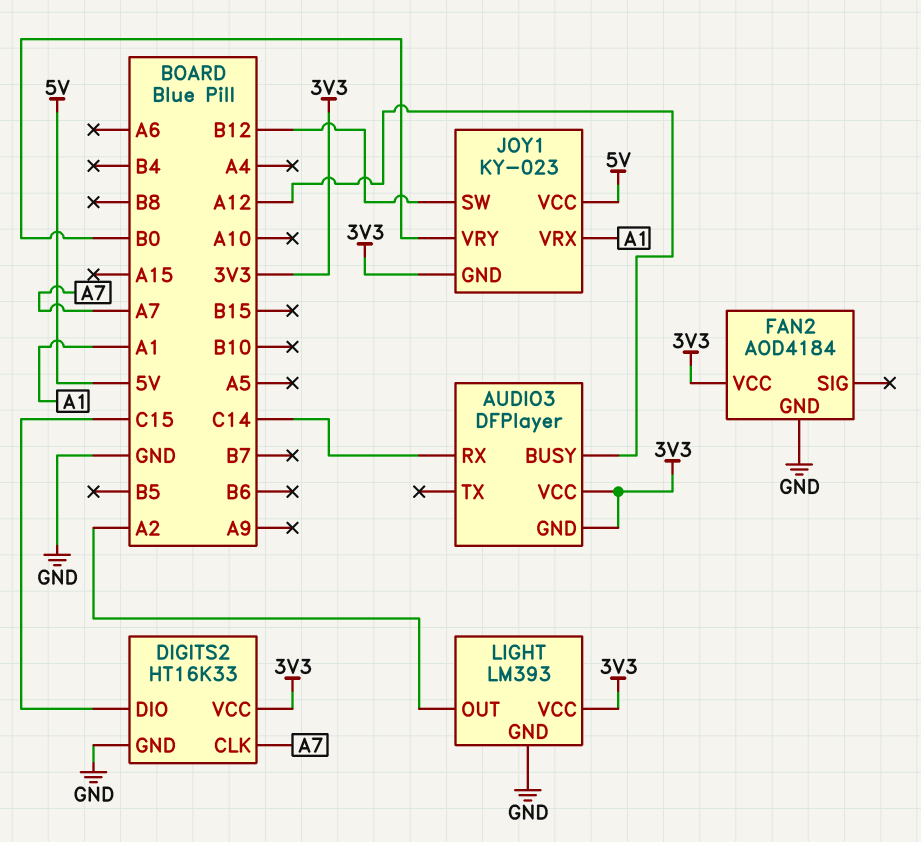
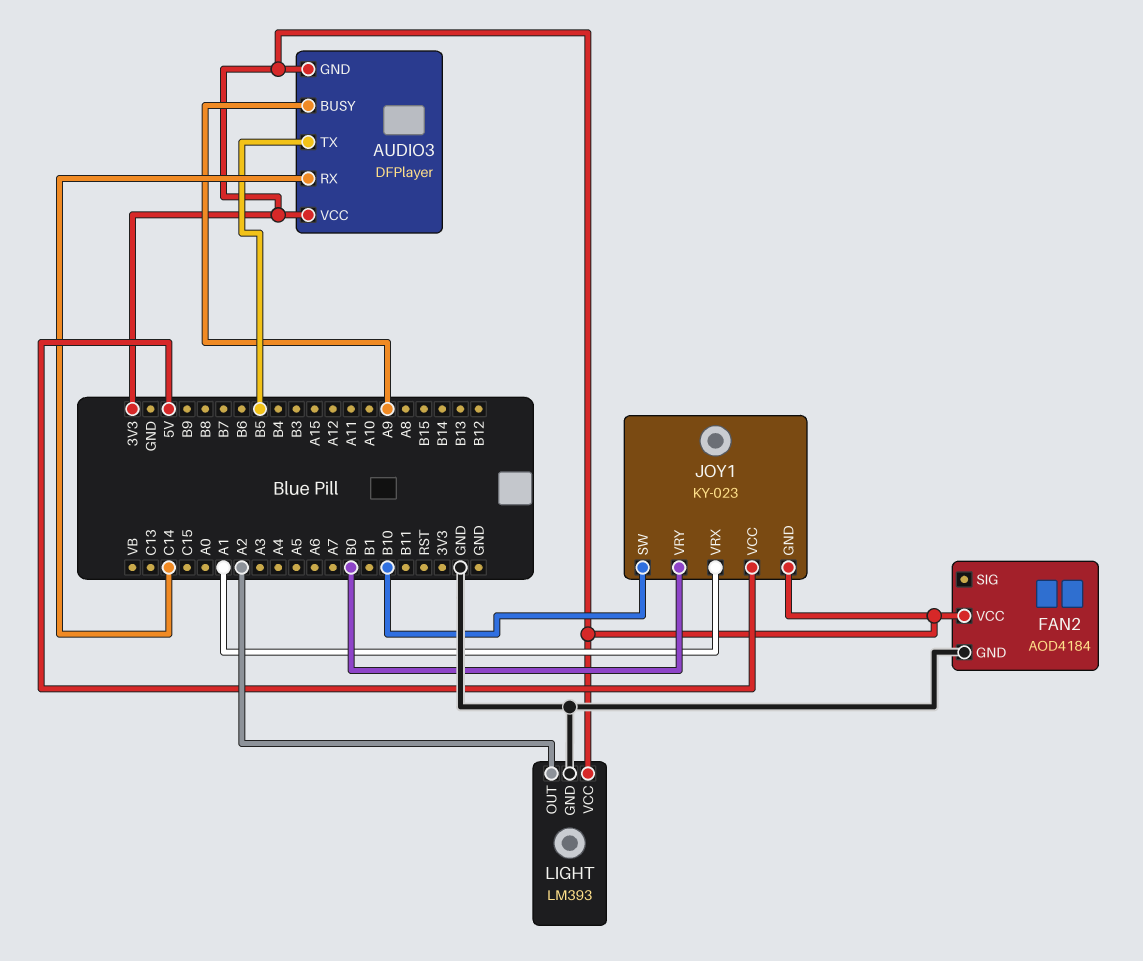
AUDIO3 pin BUSY: A12 -> A9
AUDIO3 pin TX: none -> B5
DIGITS2: HT16K33 -> none
DIGITS2 pin CLK: A7 -> none
DIGITS2 pin DIO: C15 -> none
DIGITS2 pin GND: GND -> none
DIGITS2 pin VCC: 3V3 -> none
JOY1 pin SW: B12 -> B10

